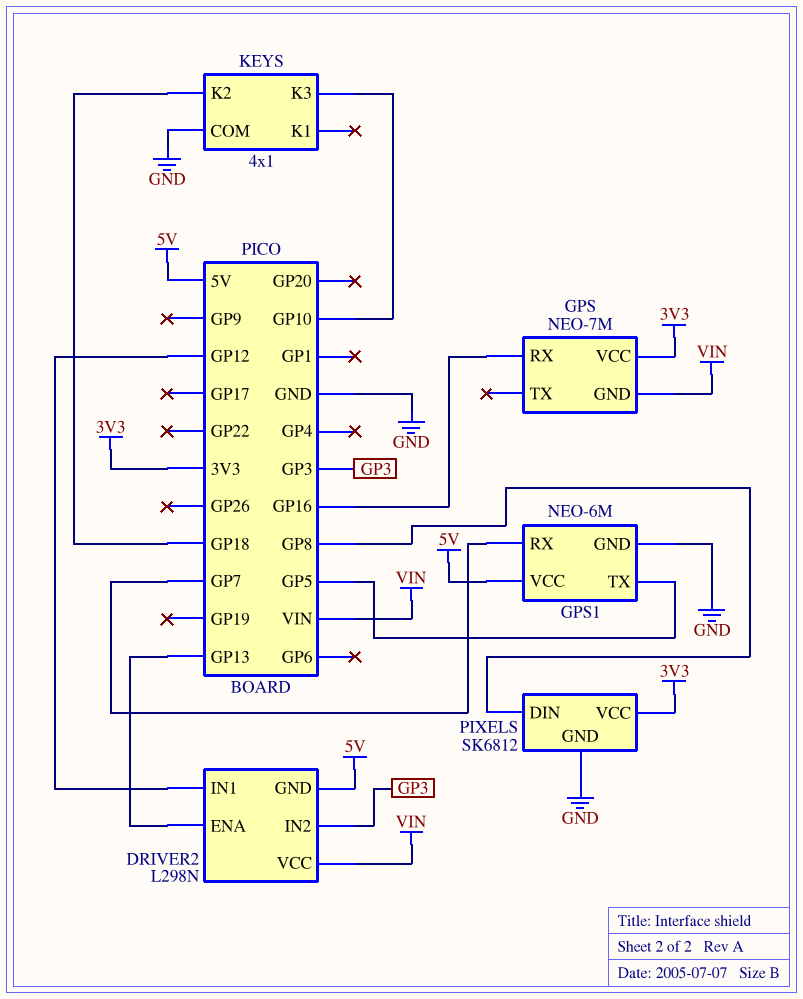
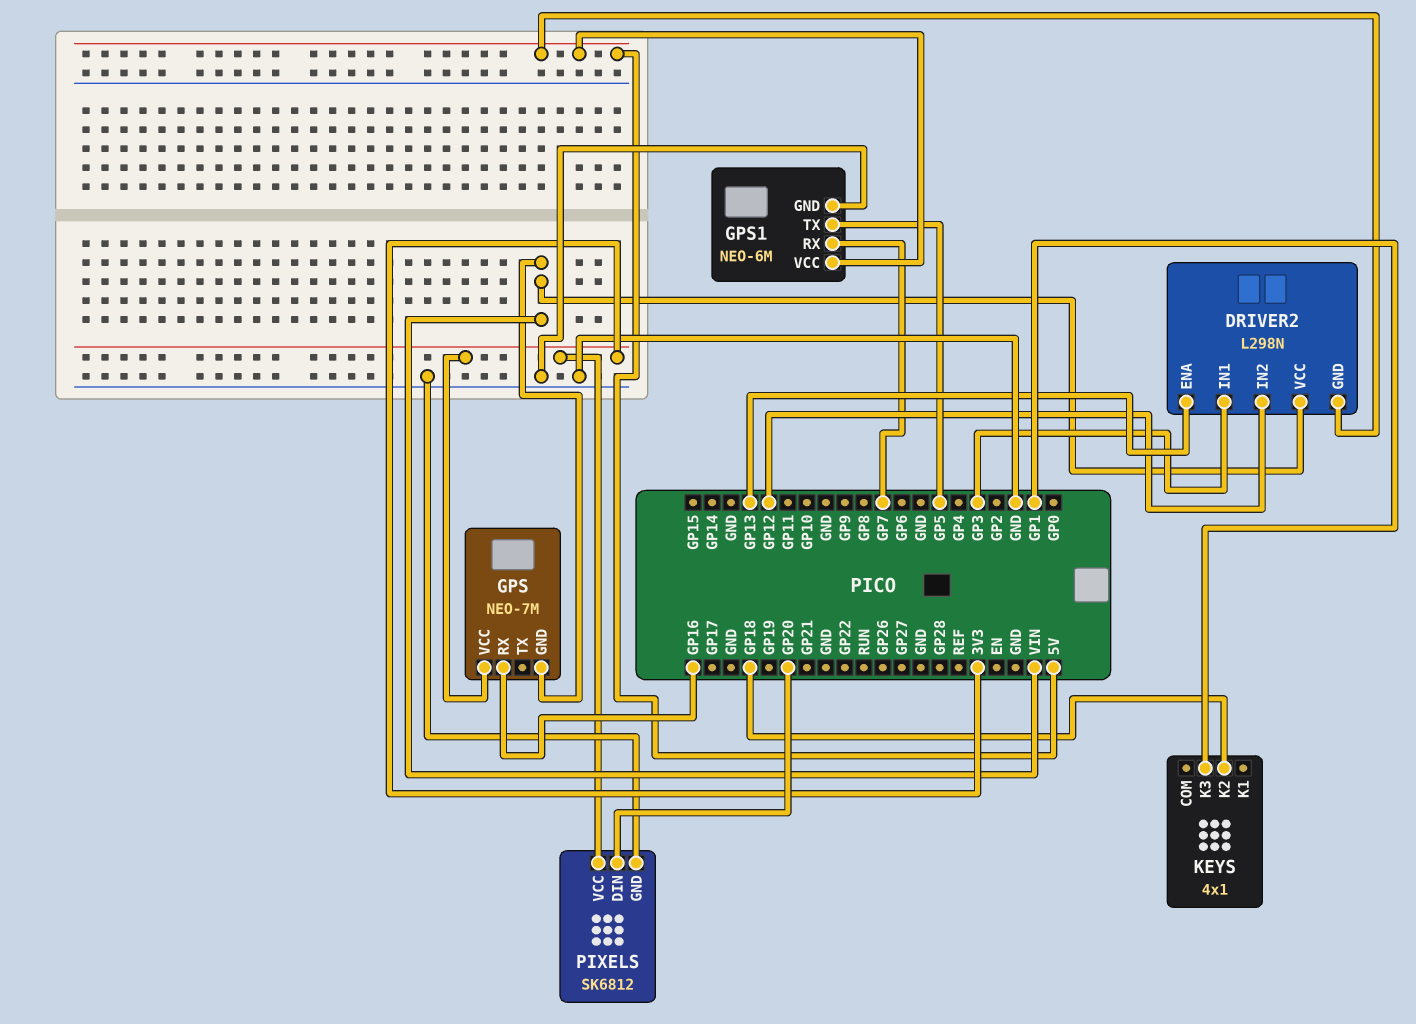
DRIVER2 pin IN1: GP12 -> GP3
DRIVER2 pin IN2: GP3 -> GP12
KEYS pin COM: GND -> none
KEYS pin K3: GP10 -> GP1
PIXELS pin DIN: GP8 -> GP20

